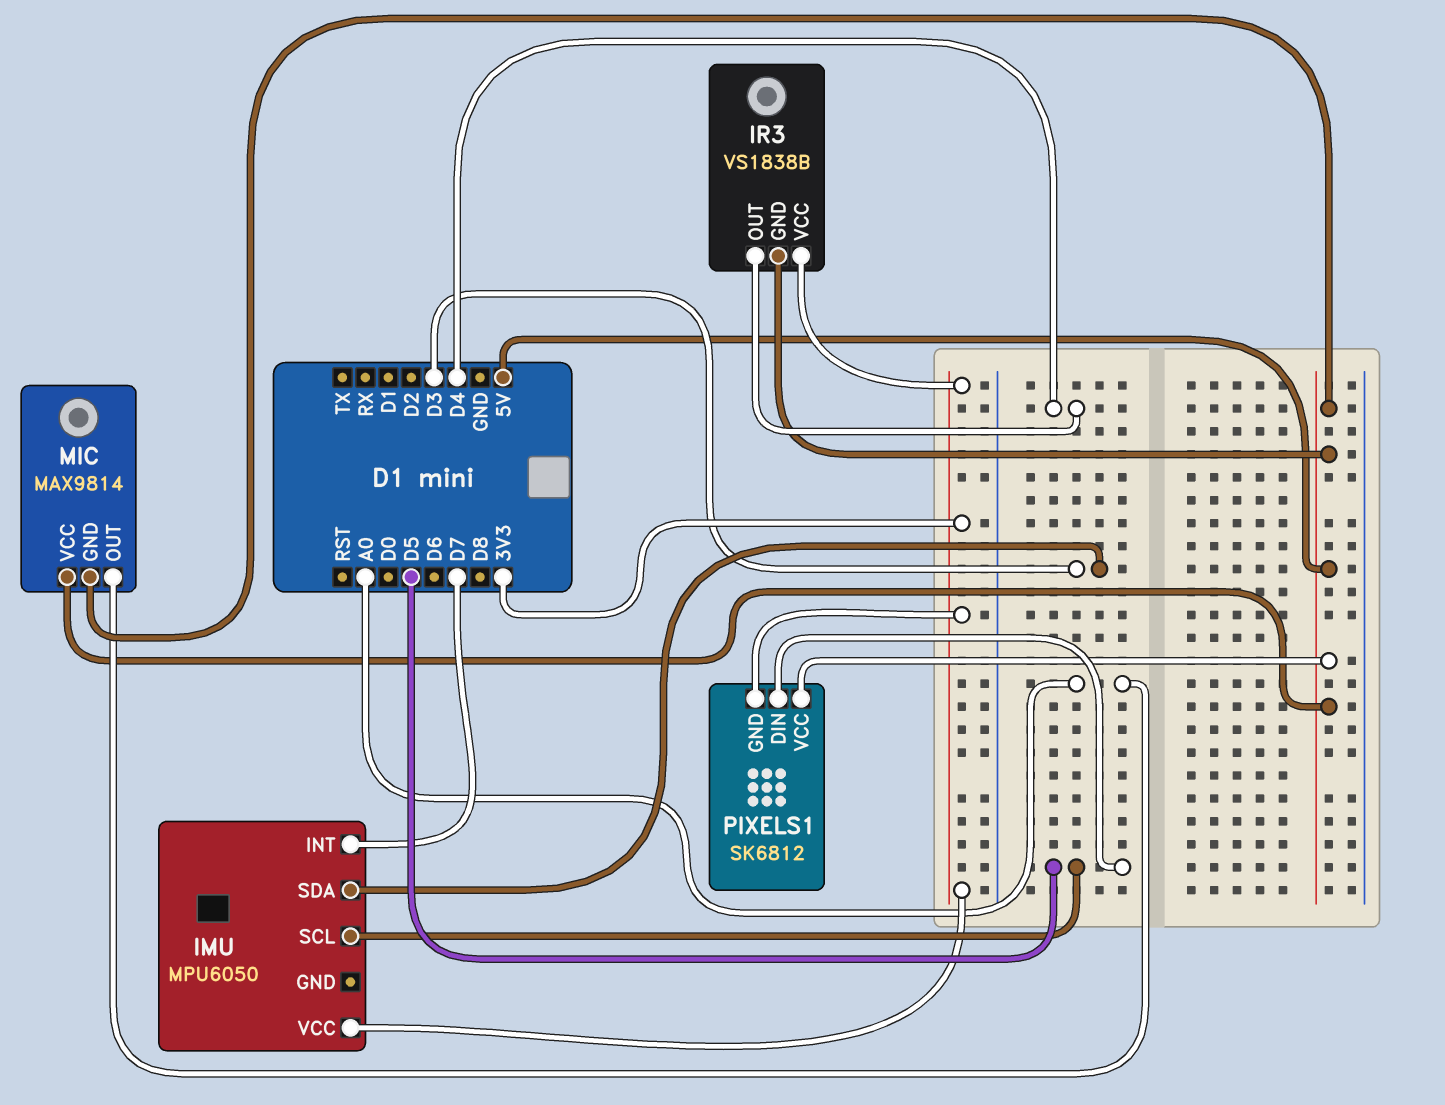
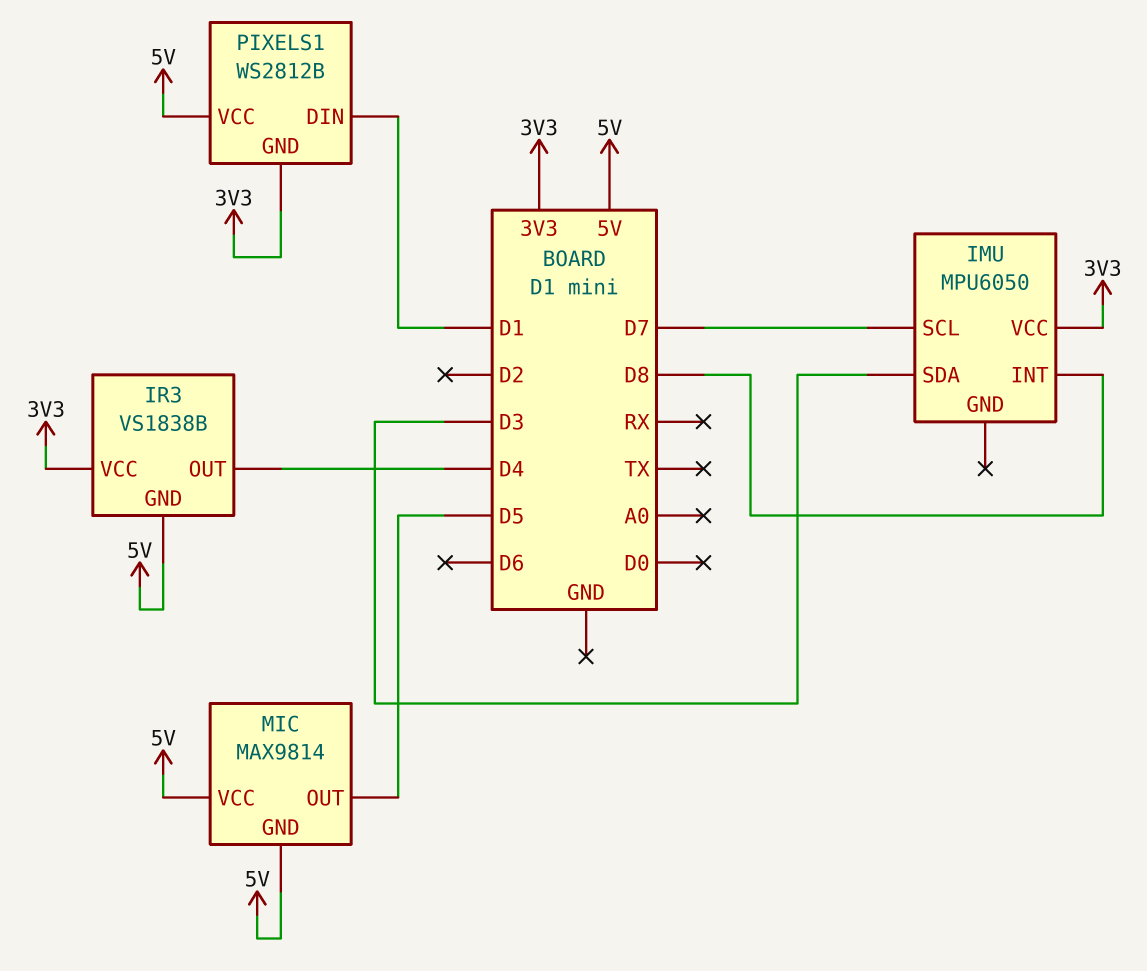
IMU pin INT: D7 -> D8
IMU pin SCL: D5 -> D7
MIC pin OUT: A0 -> D5
PIXELS1: SK6812 -> WS2812B
PIXELS1 pin DIN: D5 -> D1

